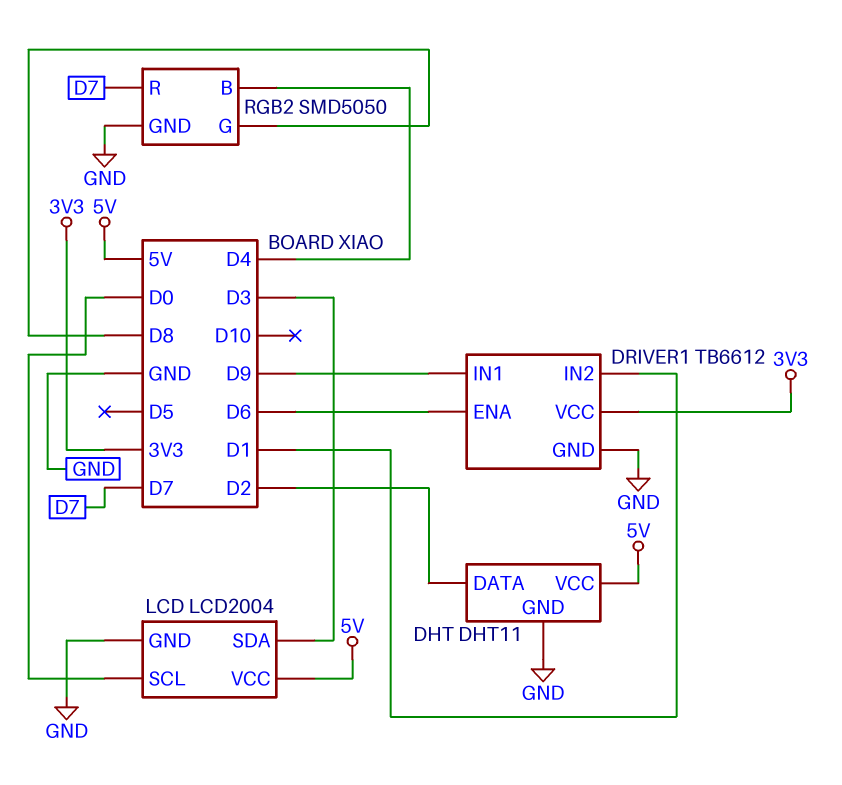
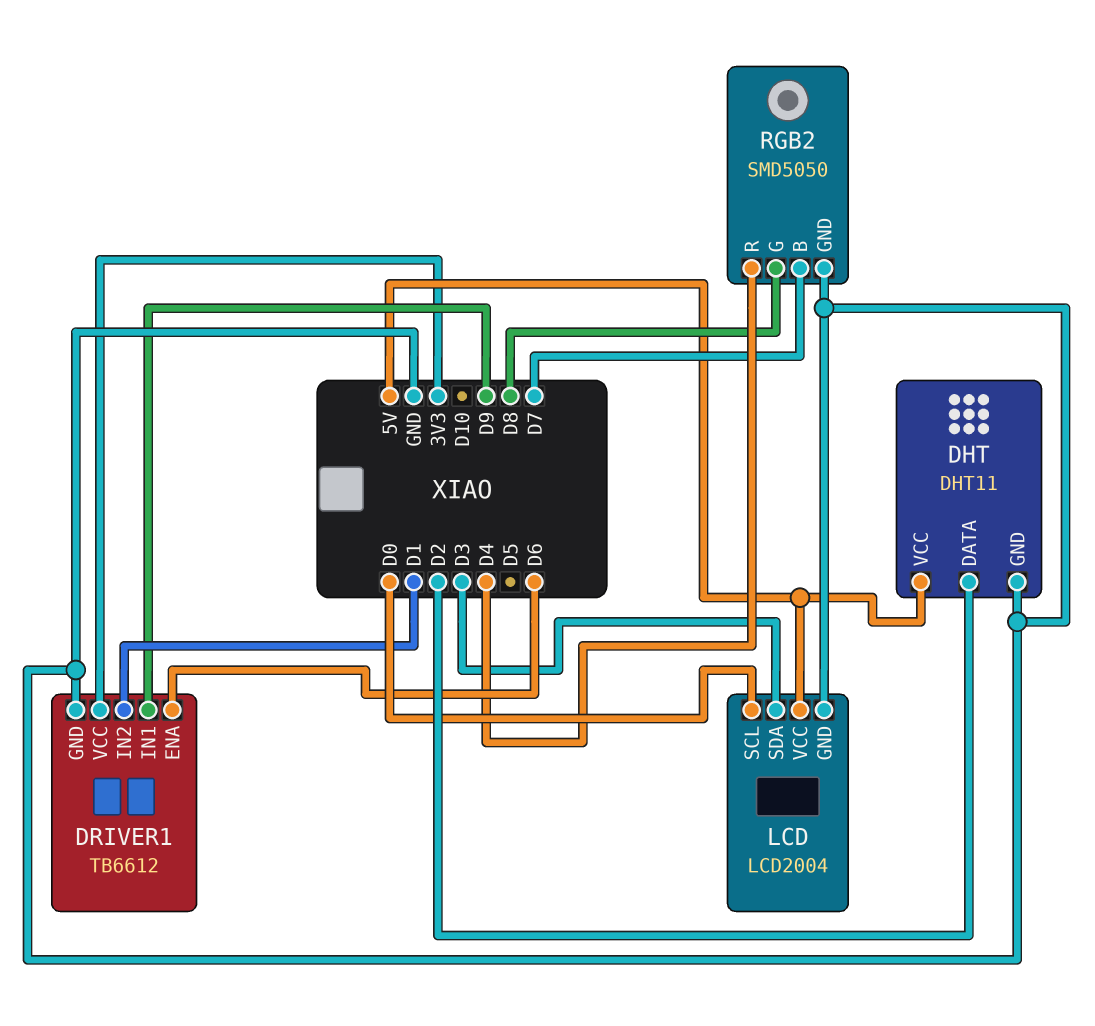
RGB2 pin B: D4 -> D7
RGB2 pin R: D7 -> D4

